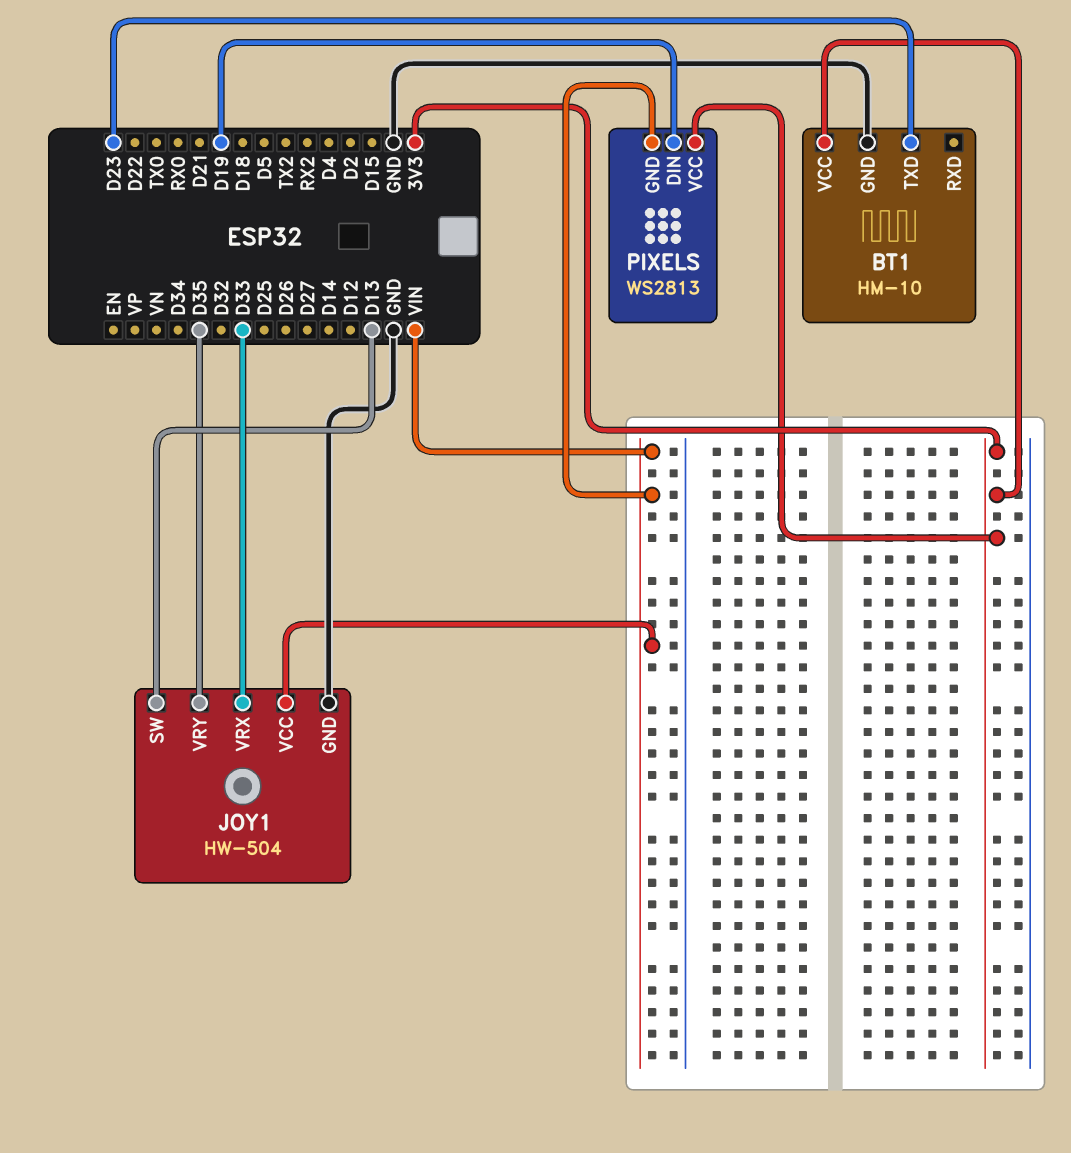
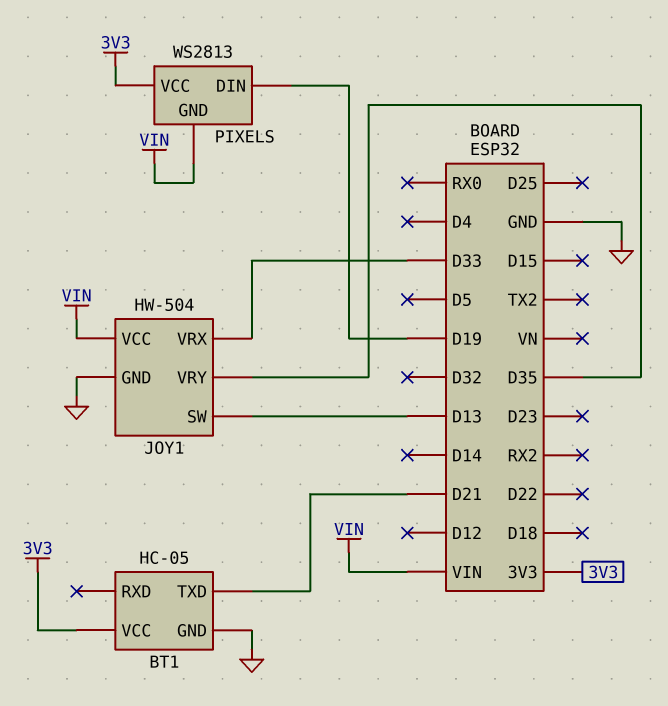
BT1: HM-10 -> HC-05
BT1 pin TXD: D23 -> D21

